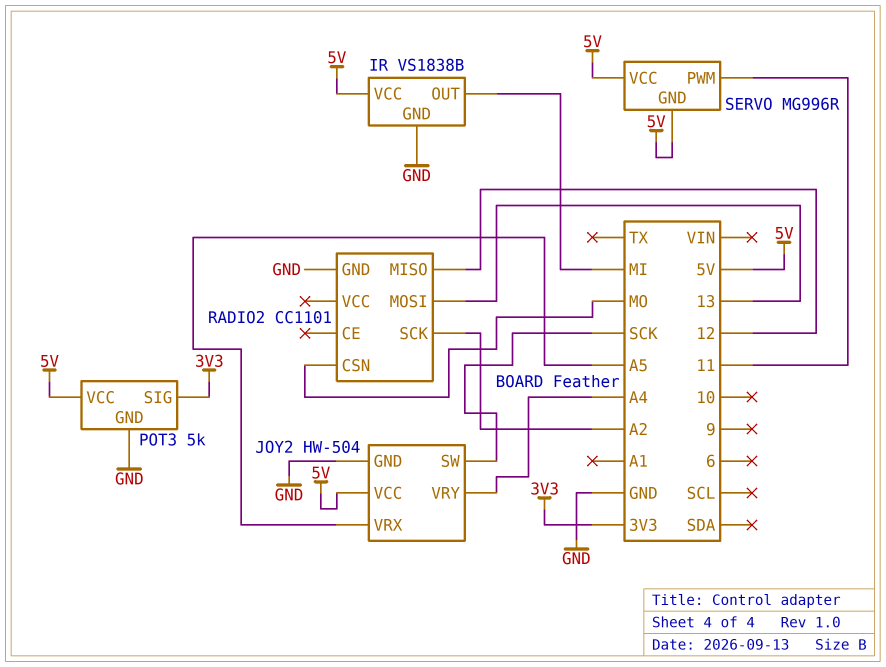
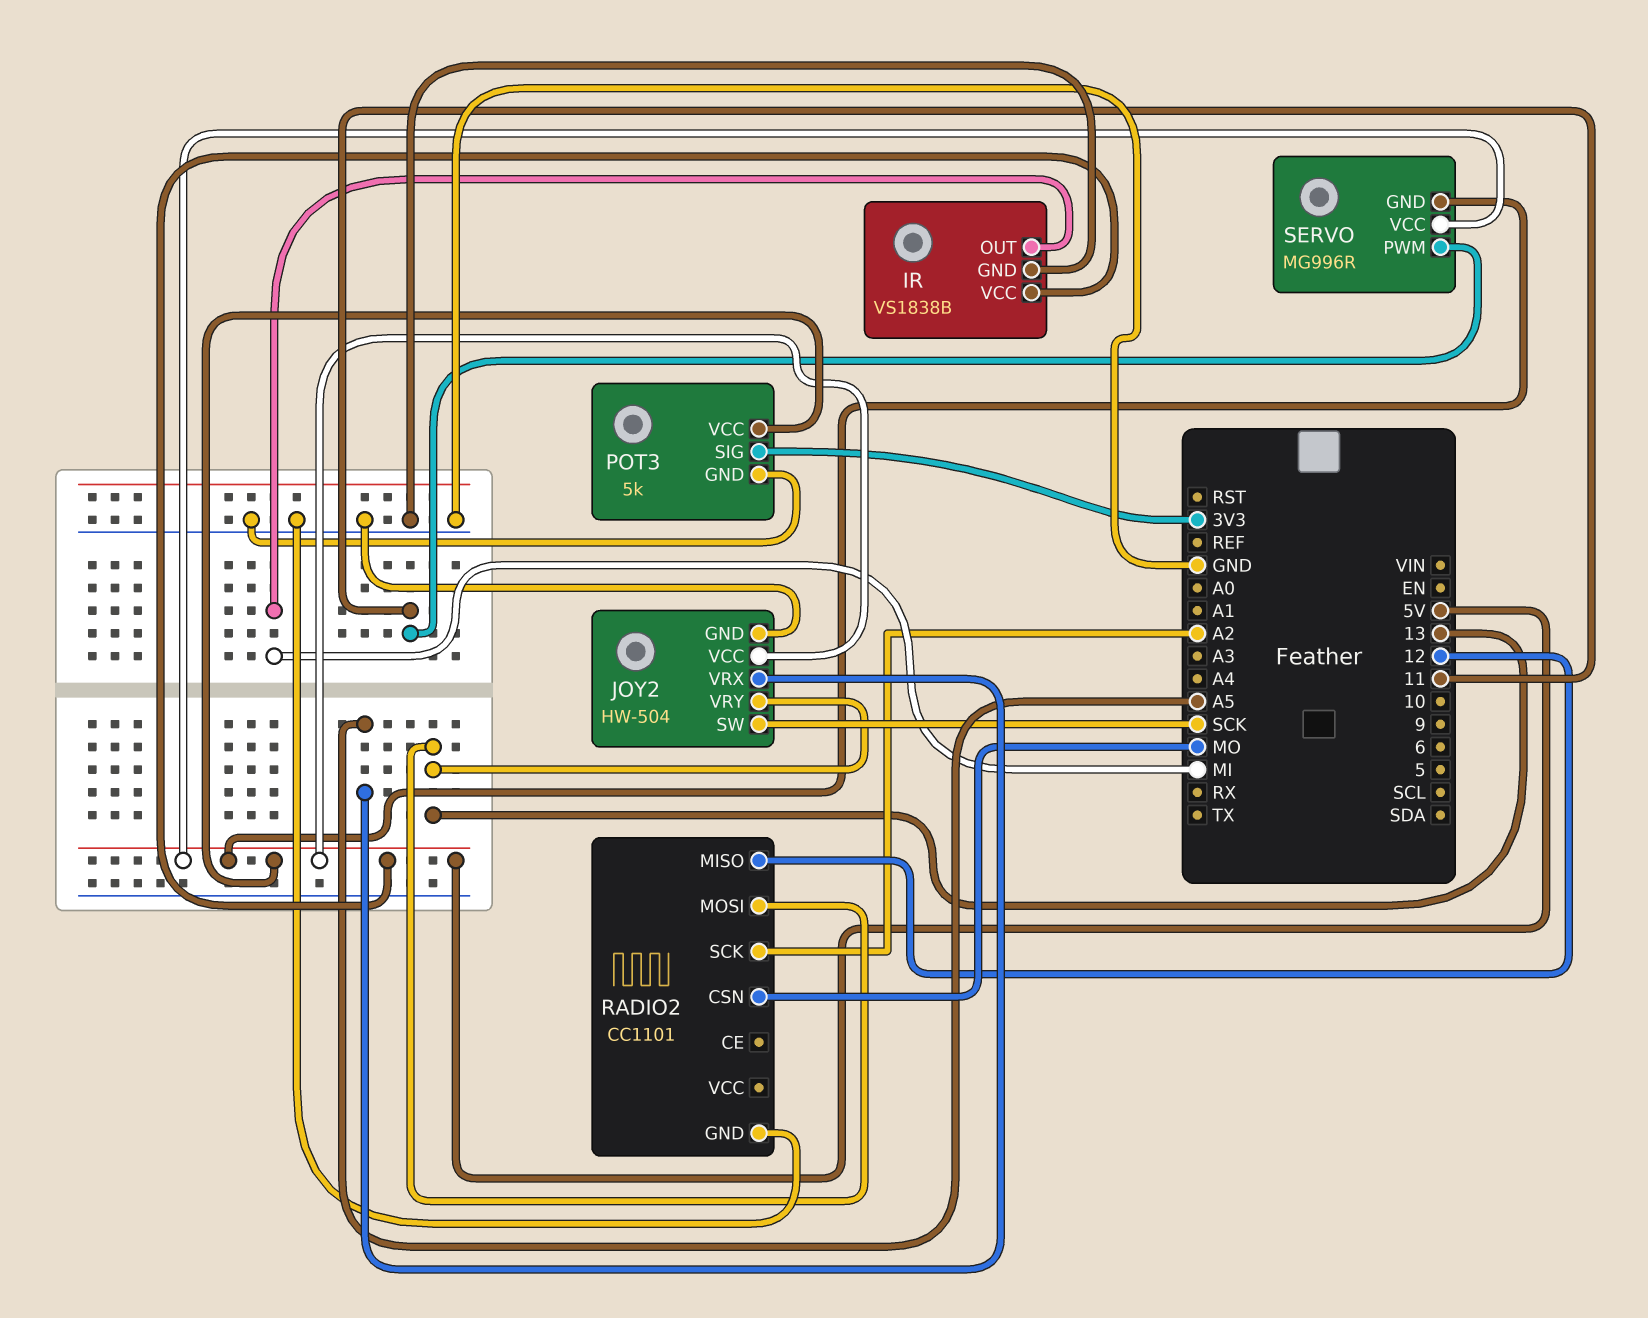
JOY2 pin VRY: A4 -> 13

